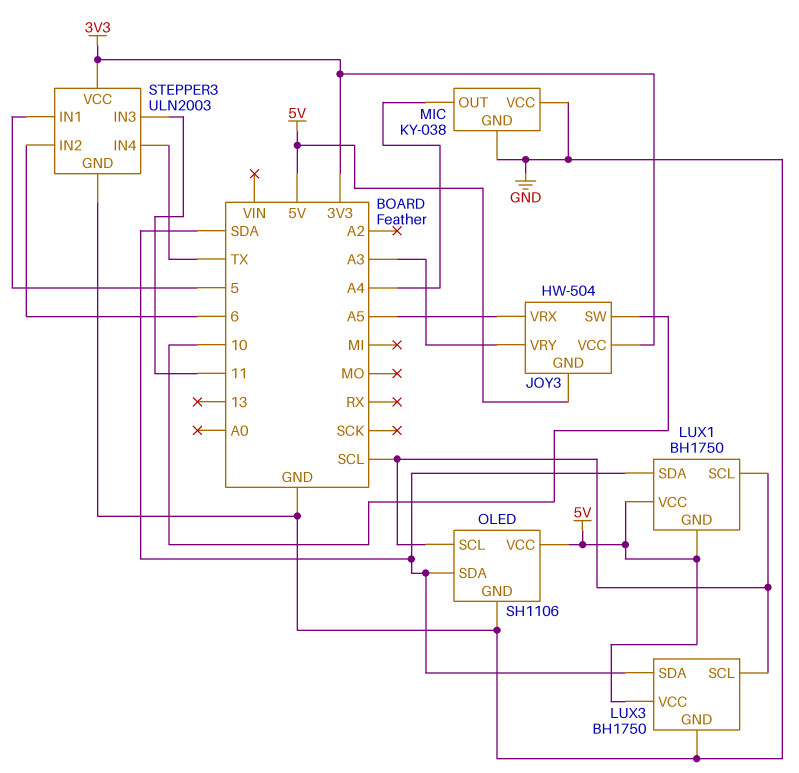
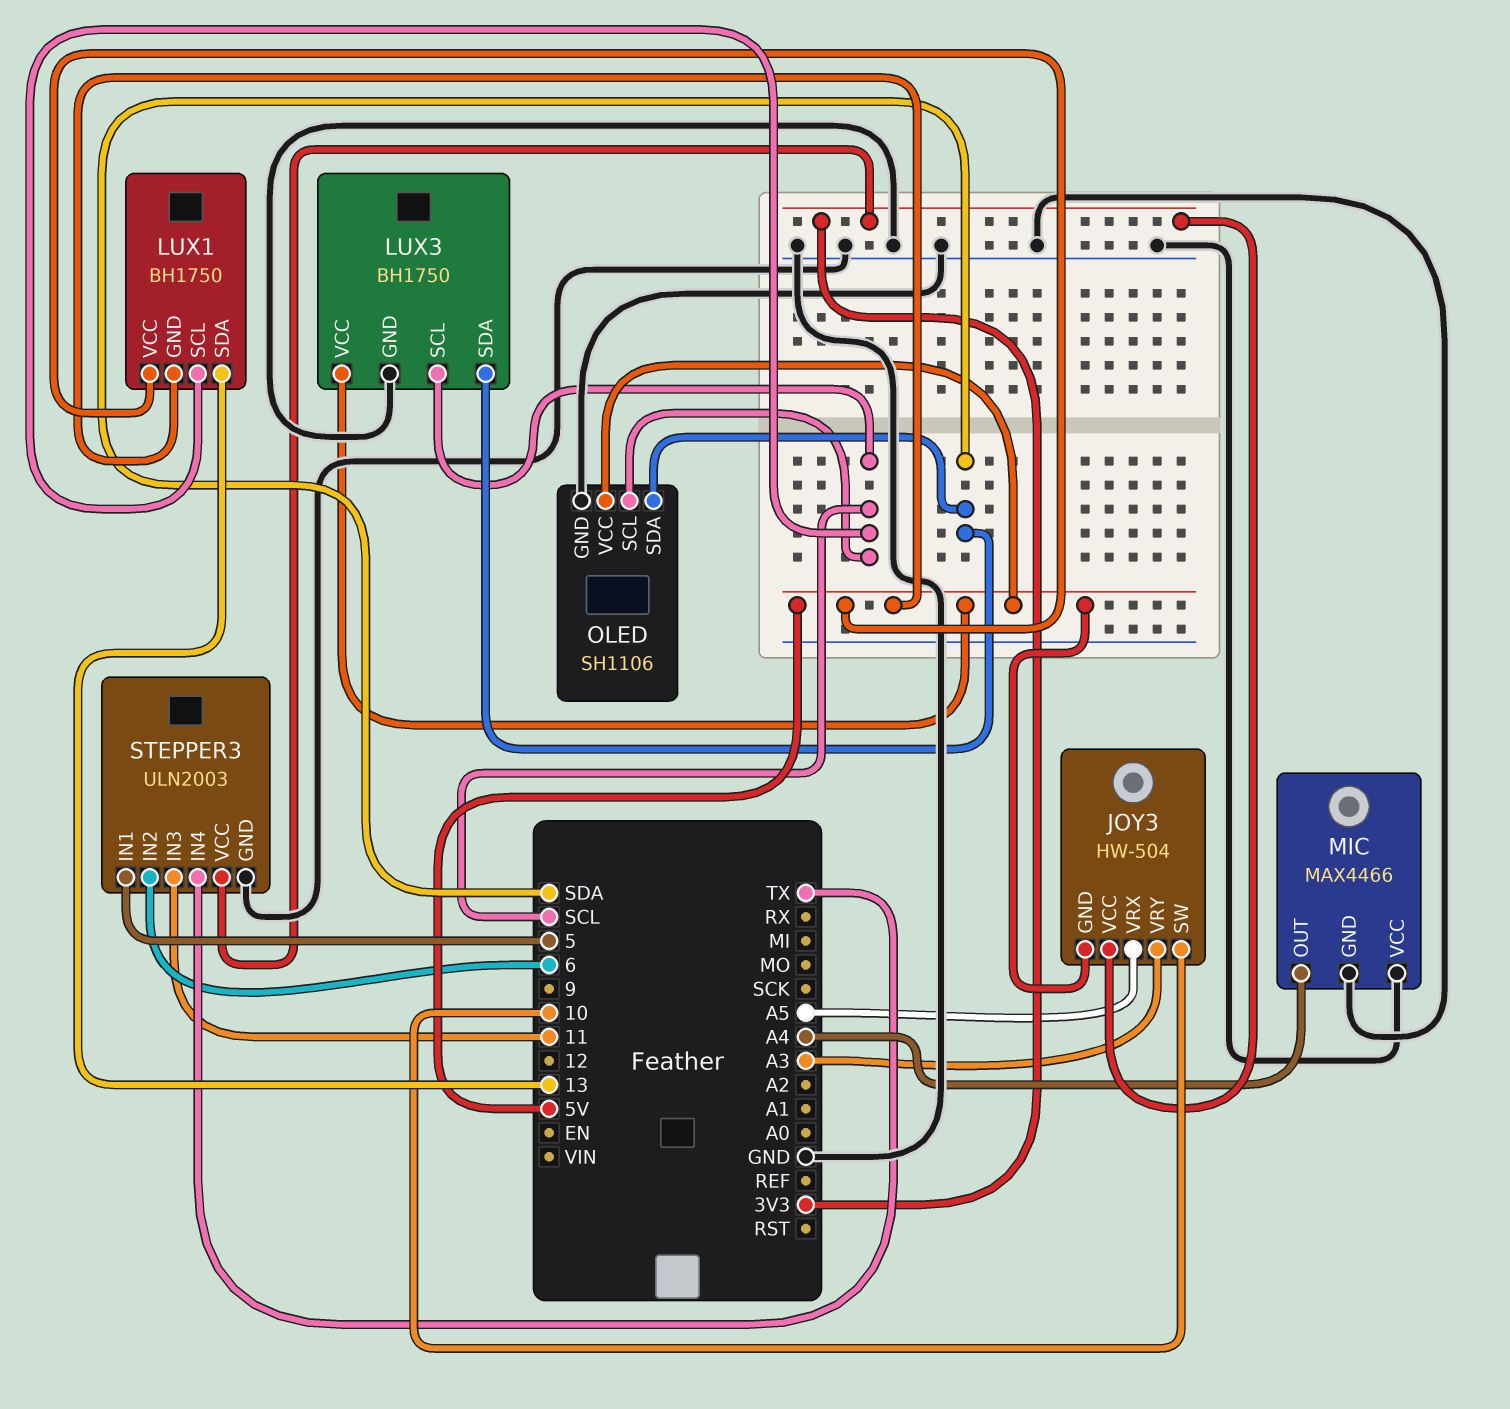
LUX1 pin SDA: SDA -> 13
MIC: KY-038 -> MAX4466

